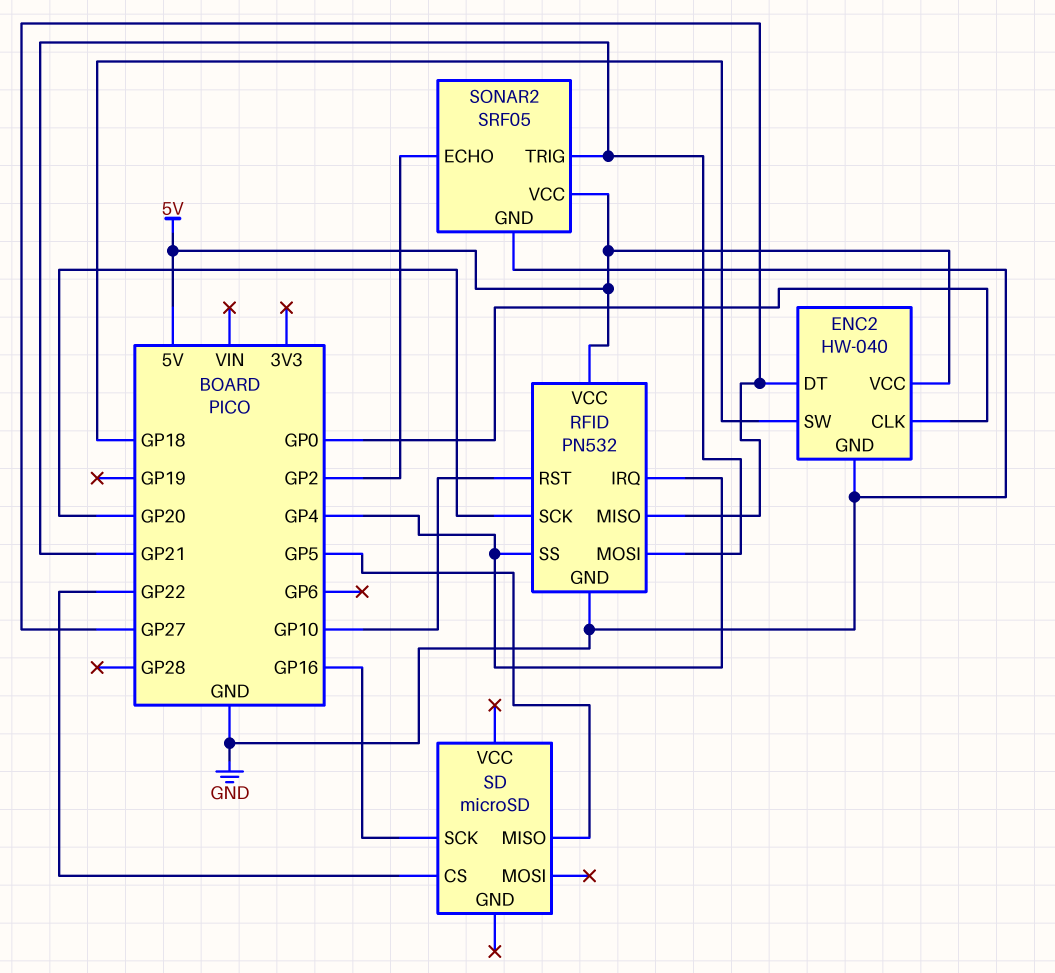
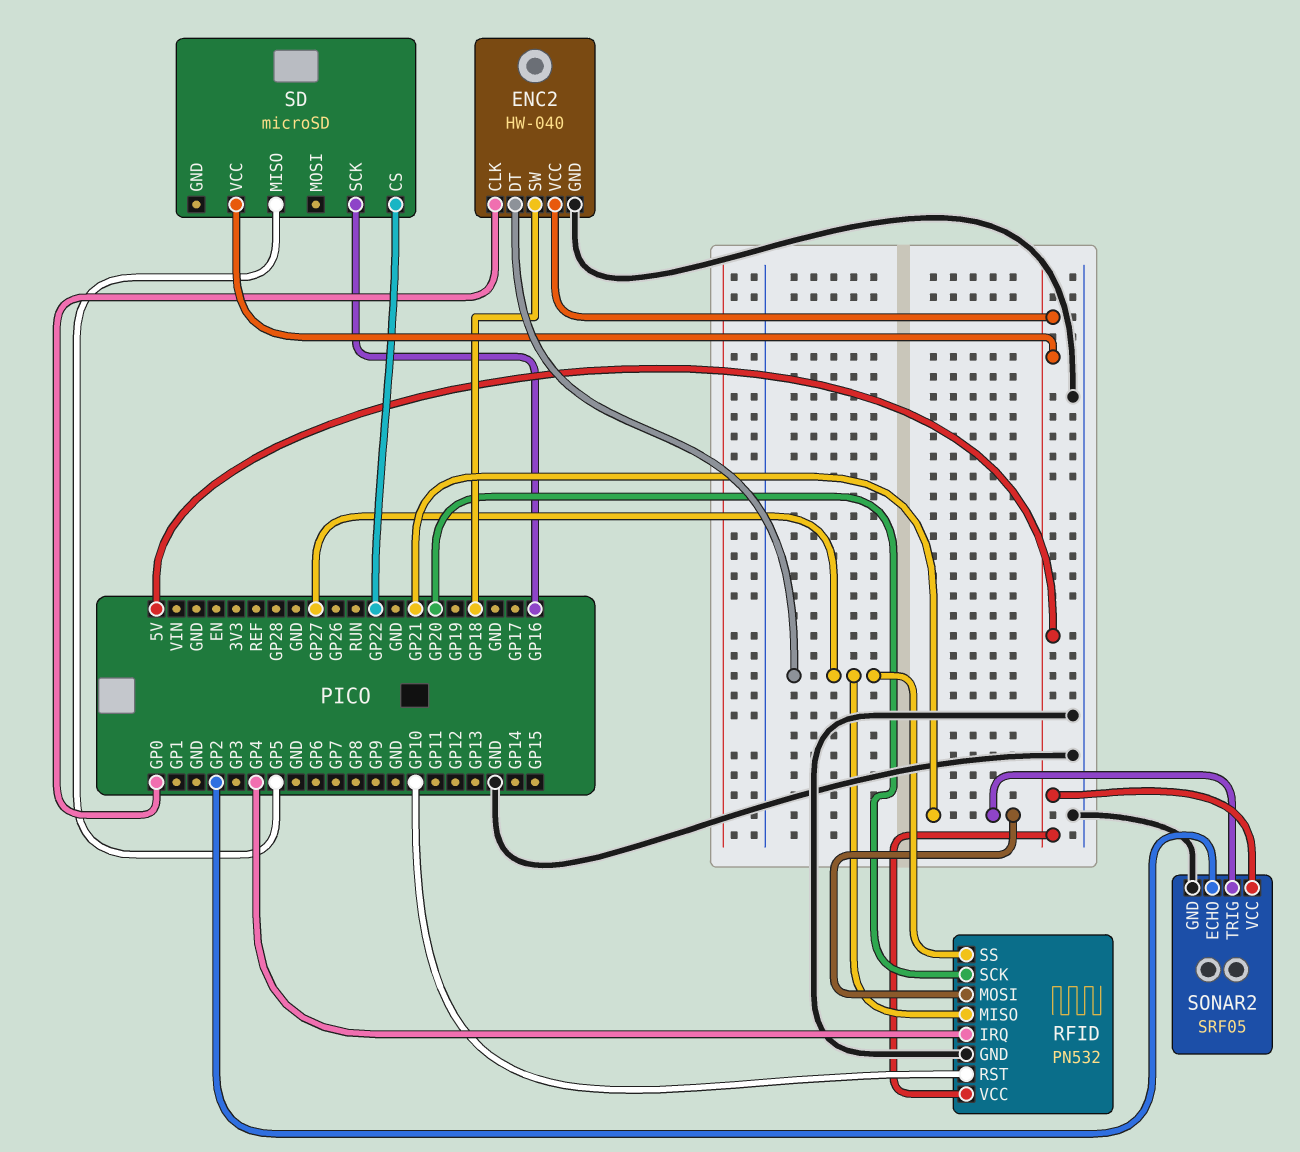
RFID pin SS: GP4 -> GP27
SD pin VCC: none -> 5V

